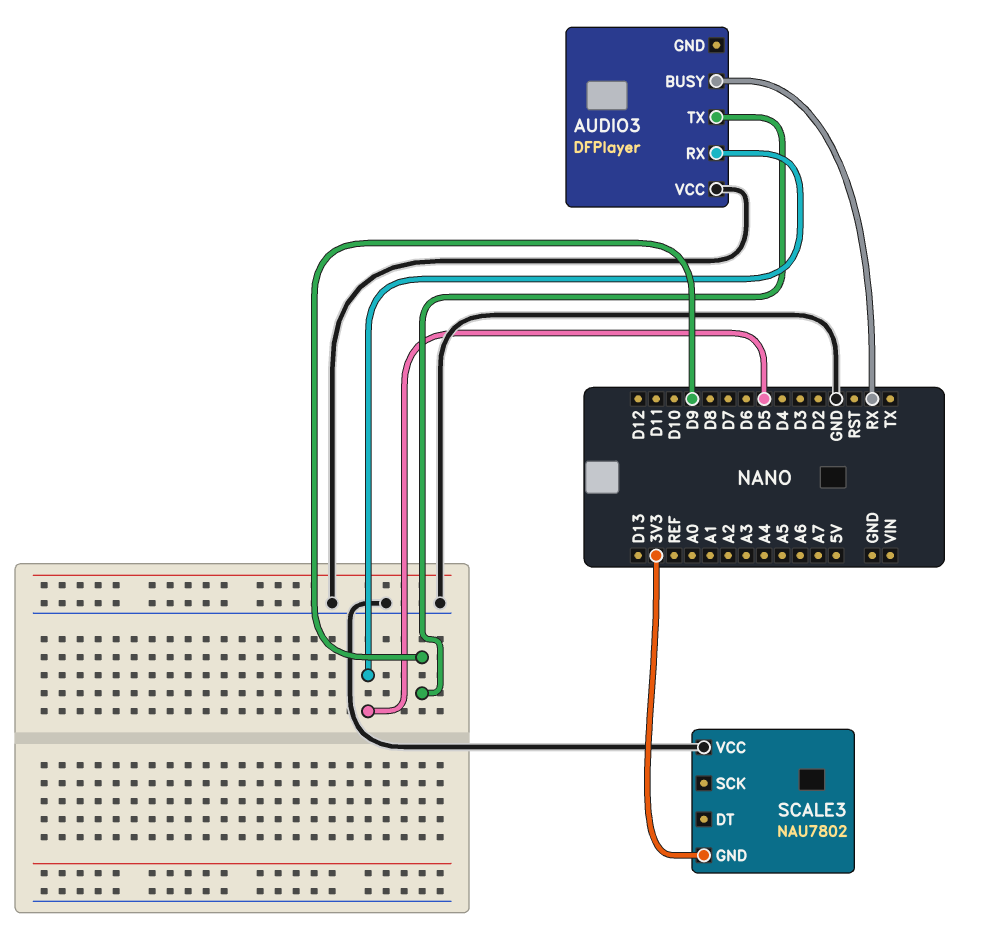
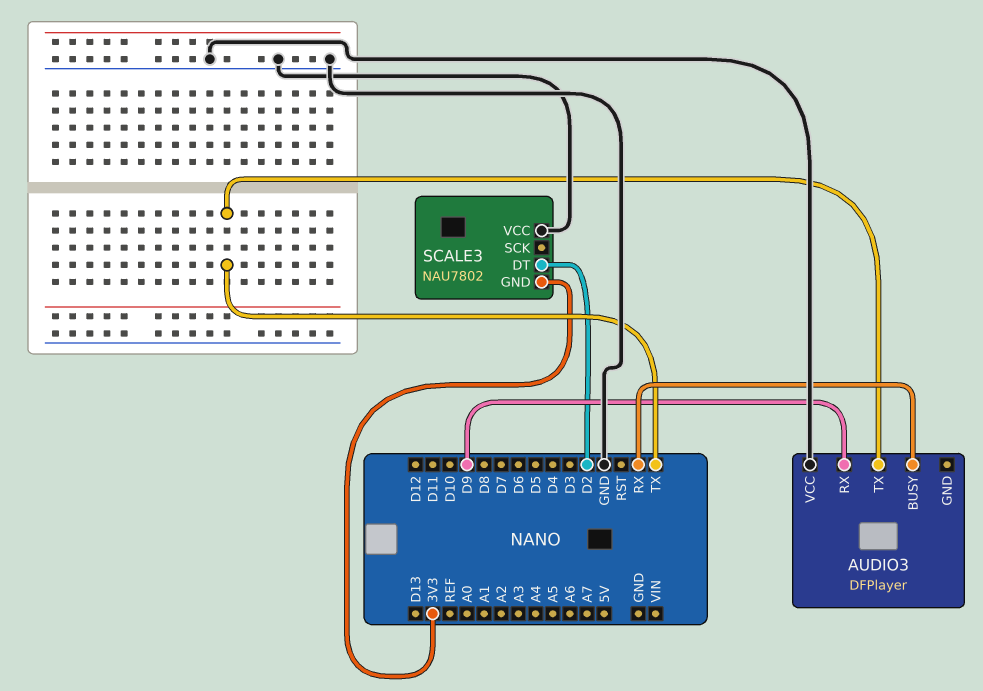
AUDIO3 pin RX: D5 -> D9
AUDIO3 pin TX: D9 -> TX
SCALE3 pin DT: none -> D2

